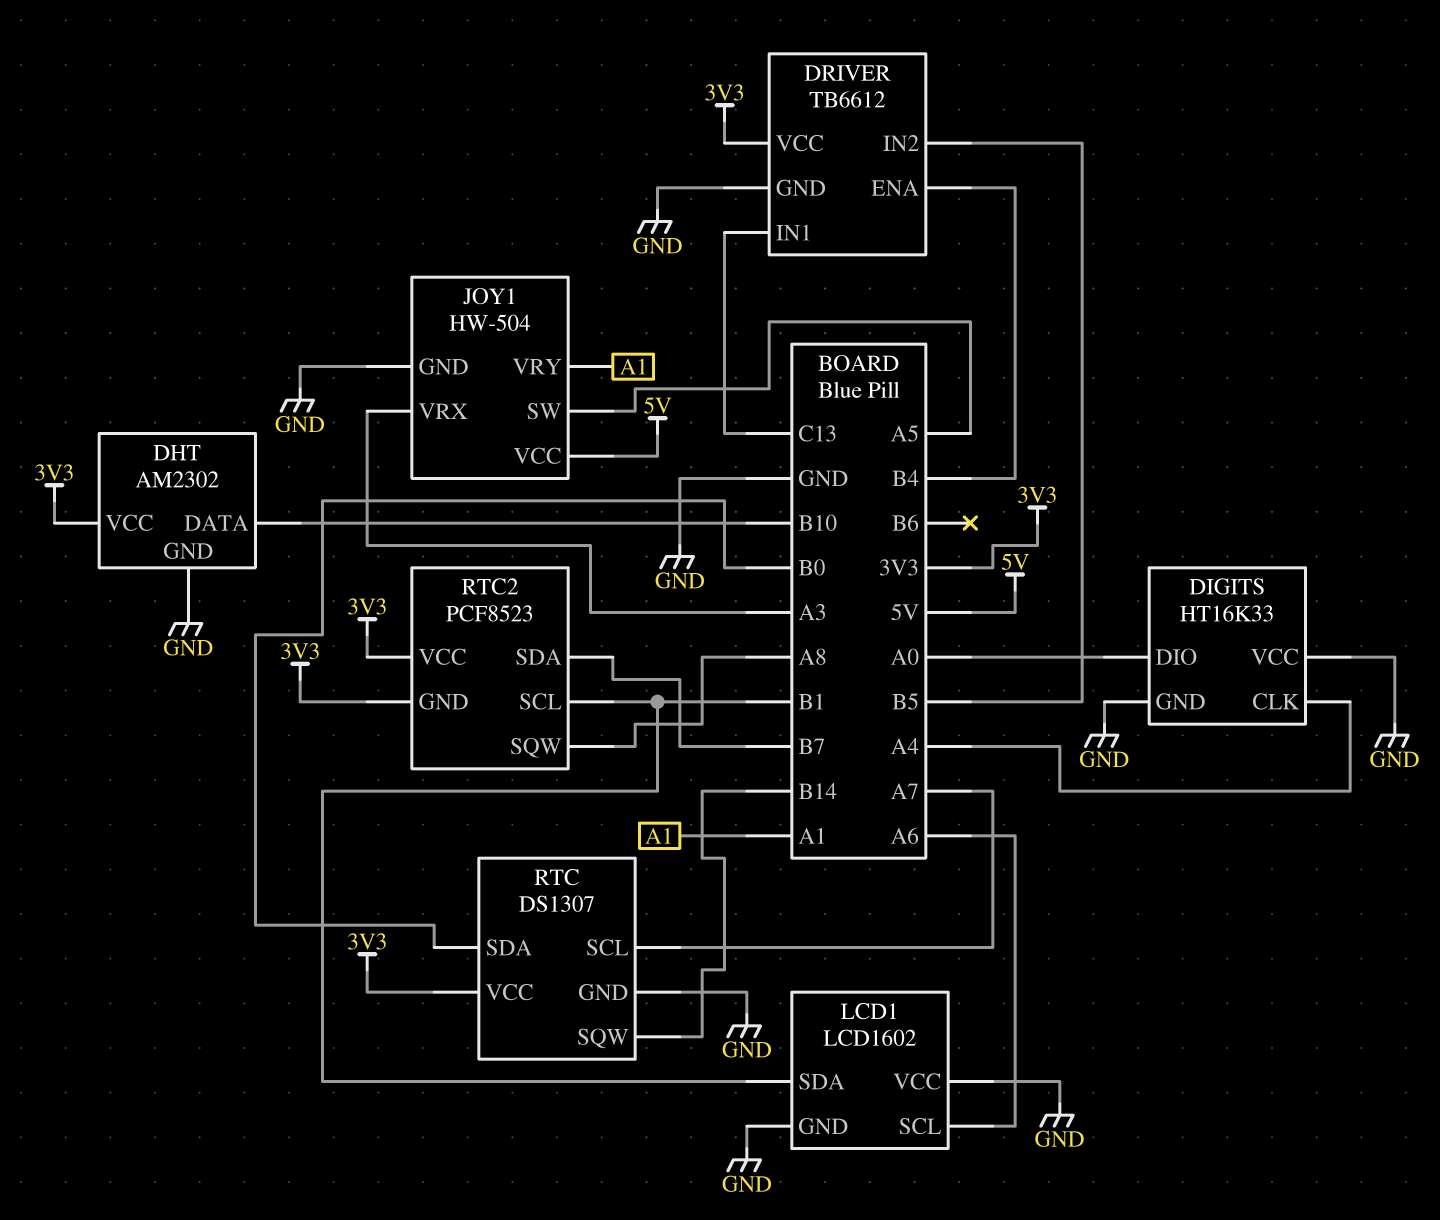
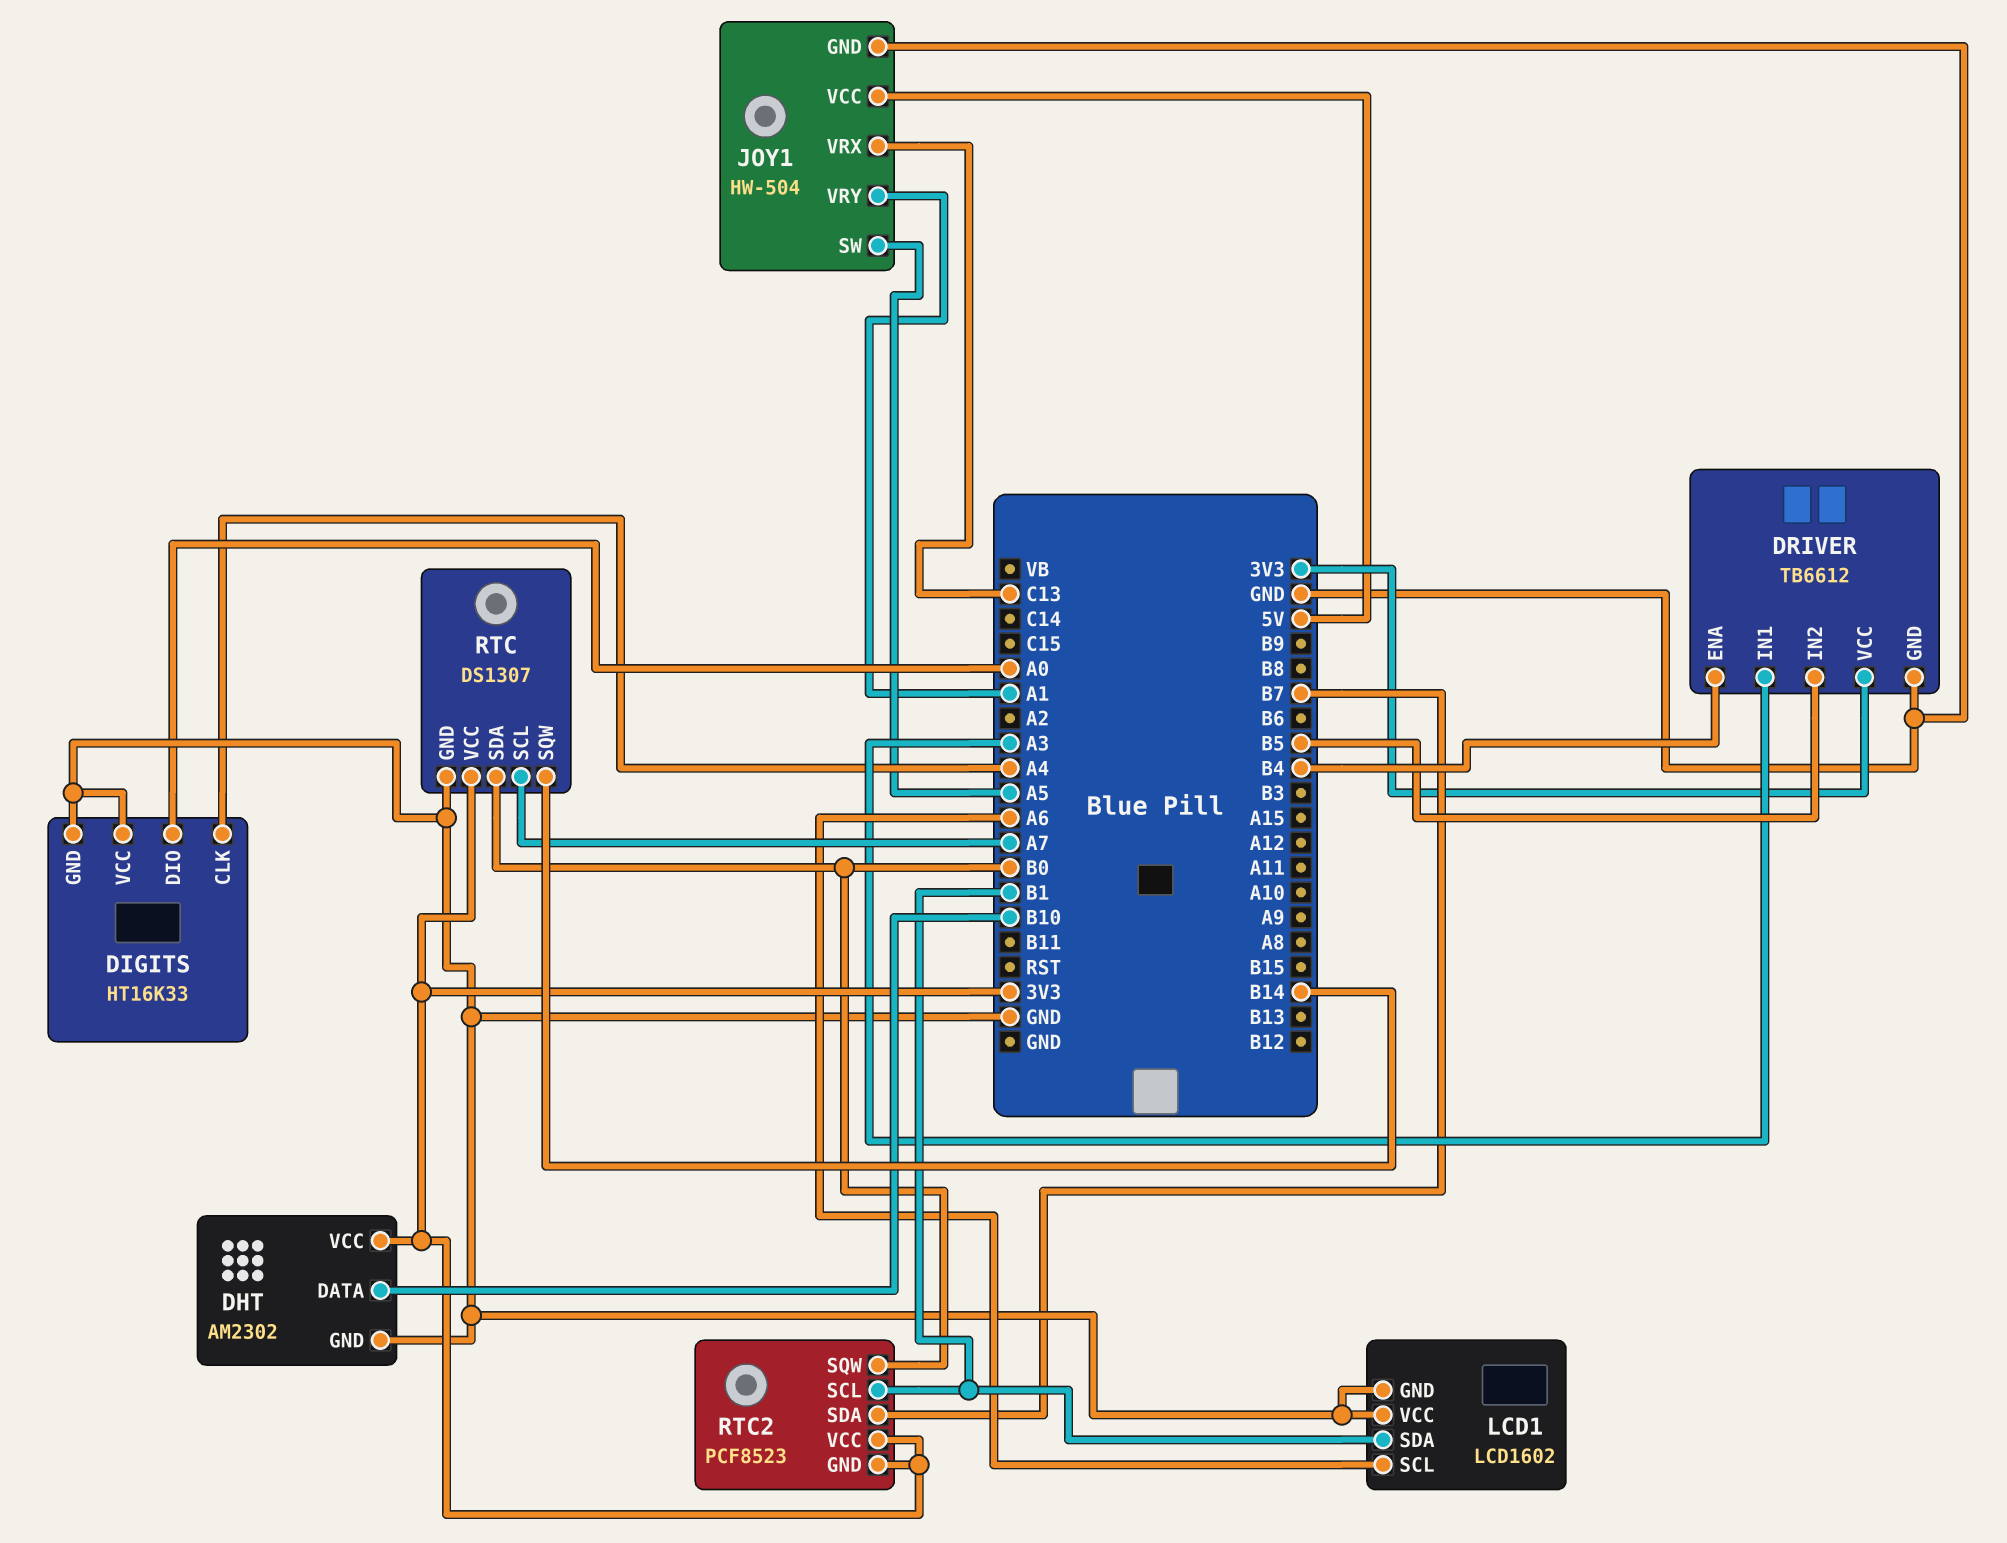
DRIVER pin IN1: C13 -> A3
JOY1 pin VRX: A3 -> C13
RTC2 pin SQW: A8 -> B0

